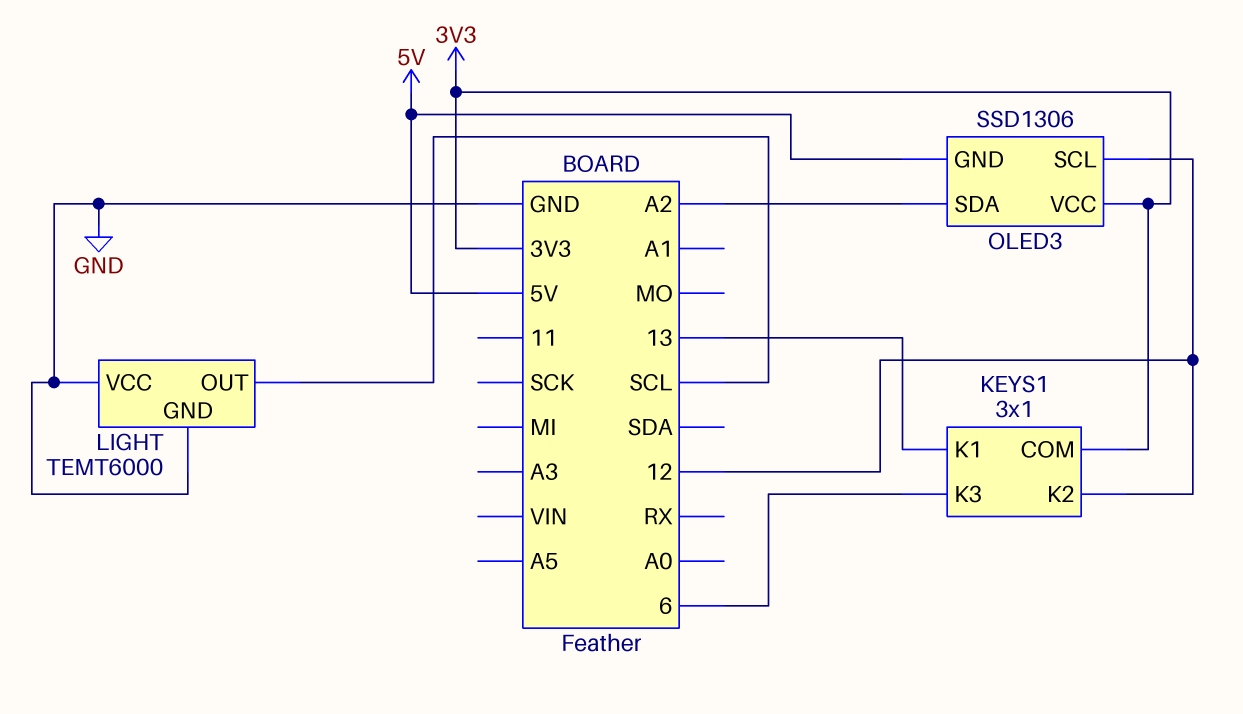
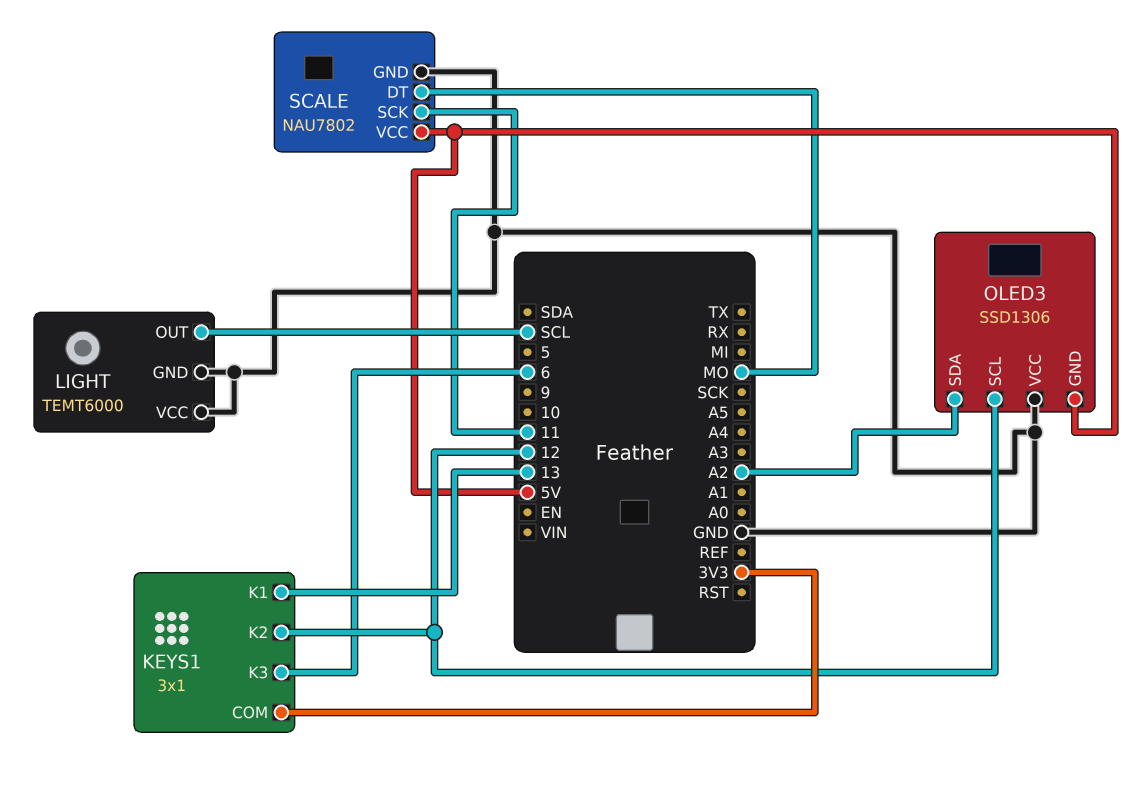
OLED3 pin VCC: 3V3 -> GND
SCALE: none -> NAU7802
SCALE pin DT: none -> MO
SCALE pin GND: none -> GND
SCALE pin SCK: none -> 11
SCALE pin VCC: none -> 5V

